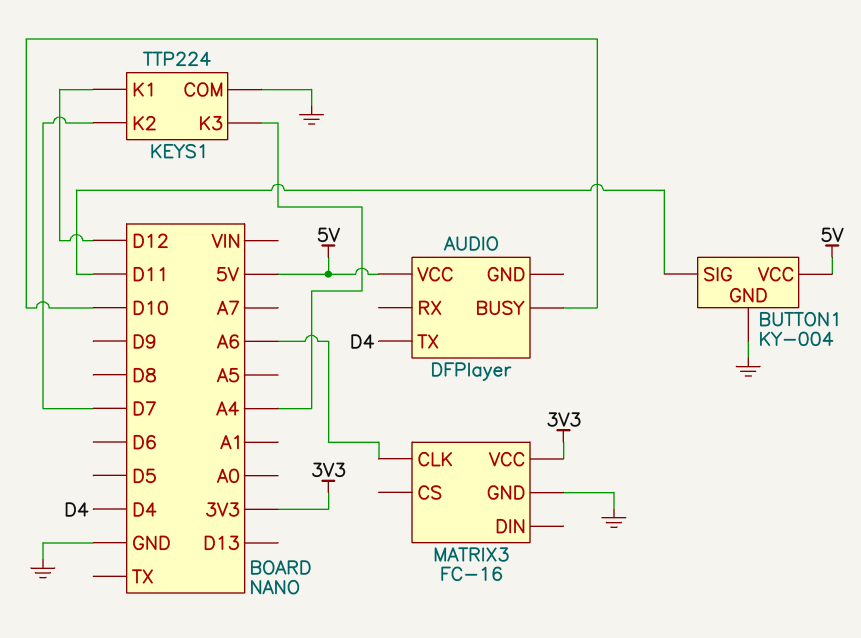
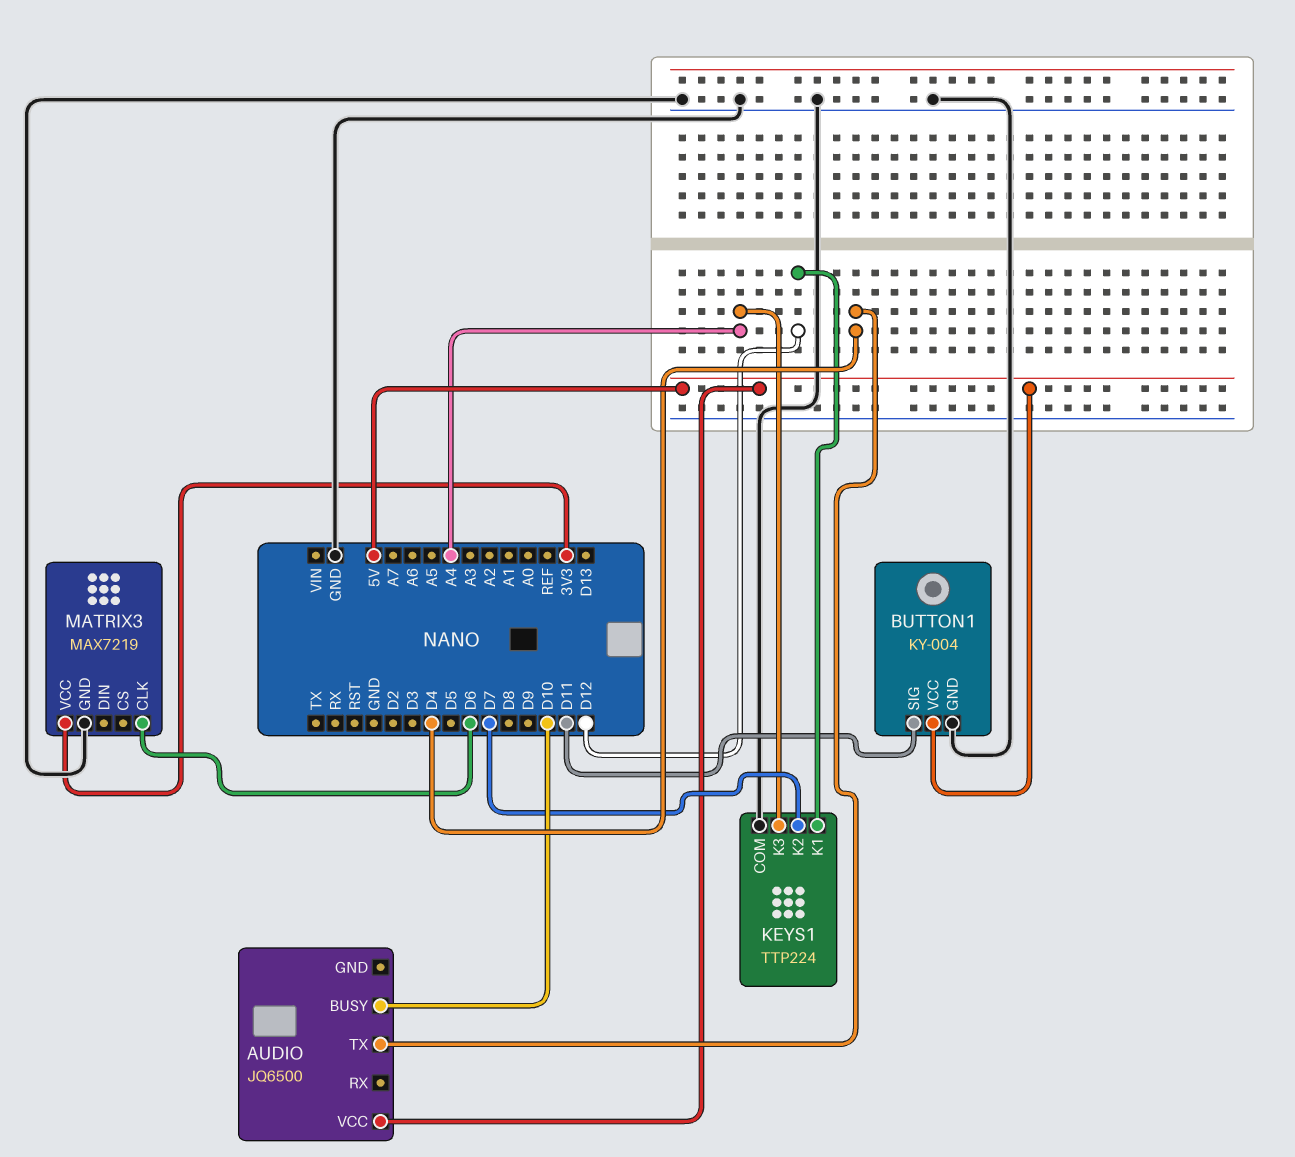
AUDIO: DFPlayer -> JQ6500
MATRIX3: FC-16 -> MAX7219
MATRIX3 pin CLK: A6 -> D6

